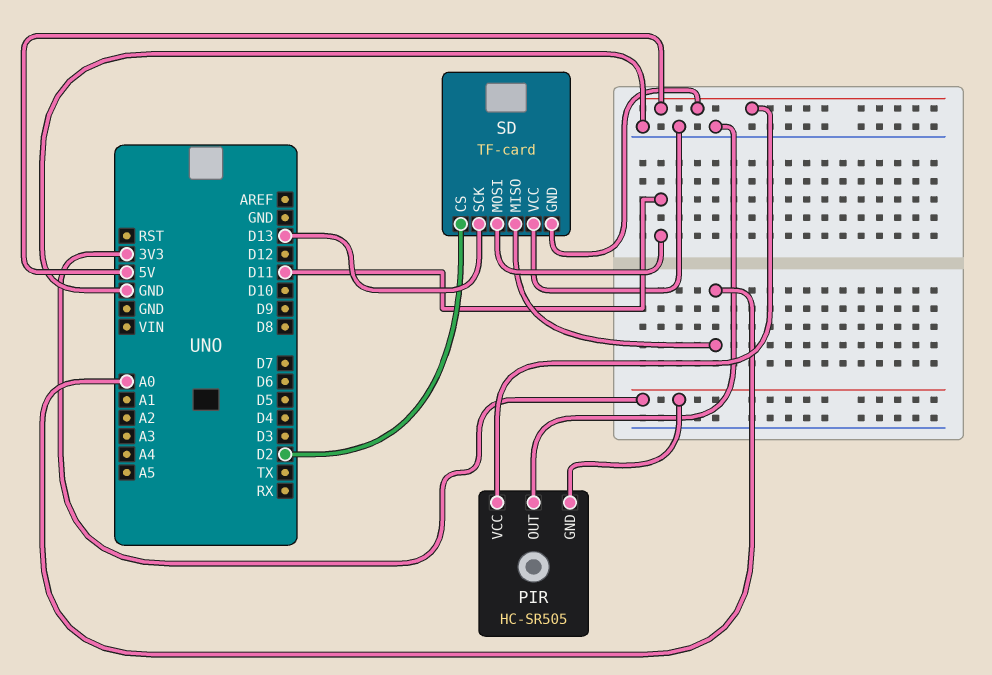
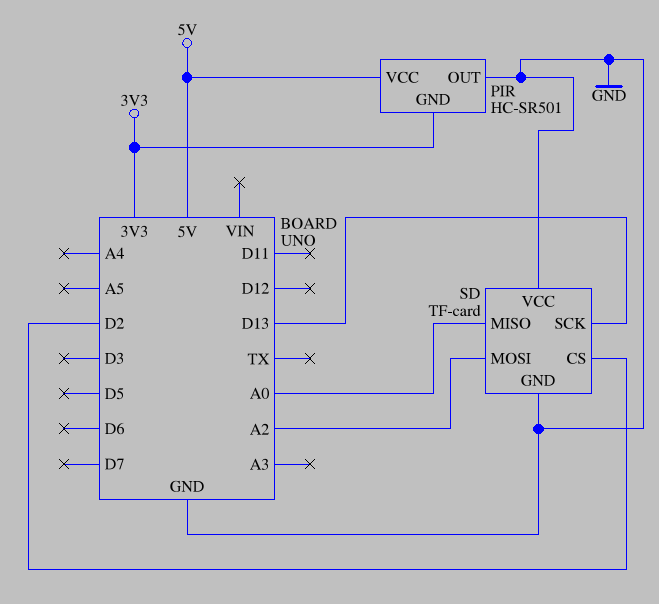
PIR: HC-SR505 -> HC-SR501
SD pin GND: 5V -> GND
SD pin MOSI: D11 -> A2

